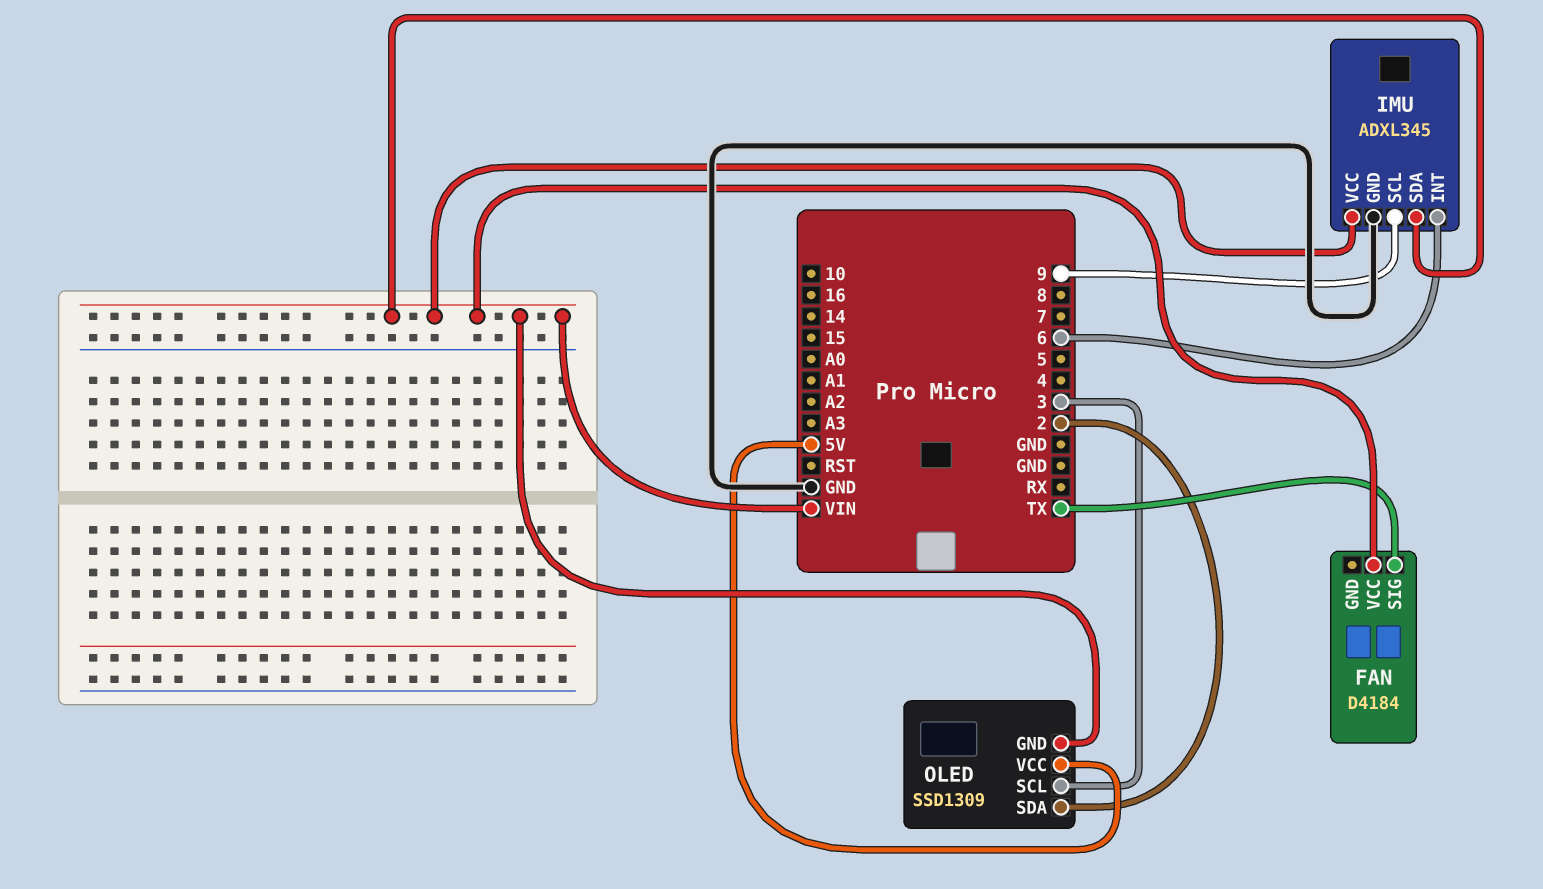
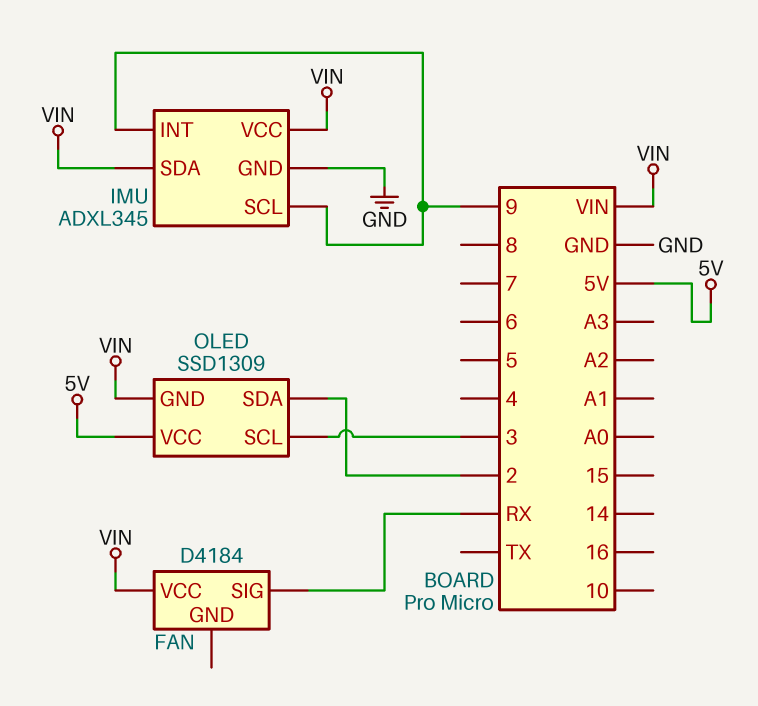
FAN pin SIG: TX -> RX
IMU pin INT: 6 -> 9

